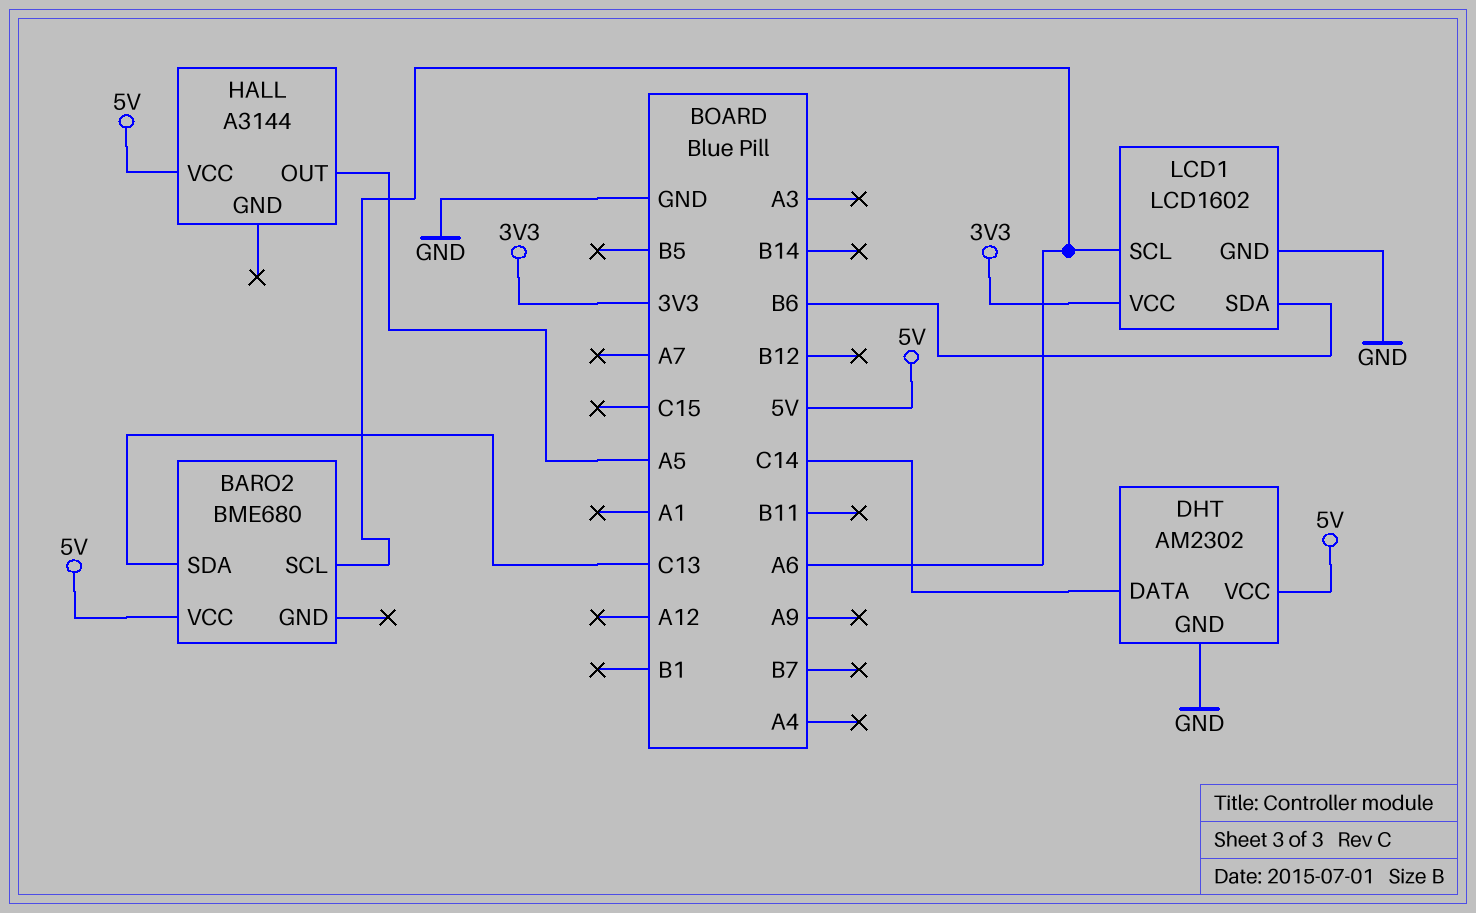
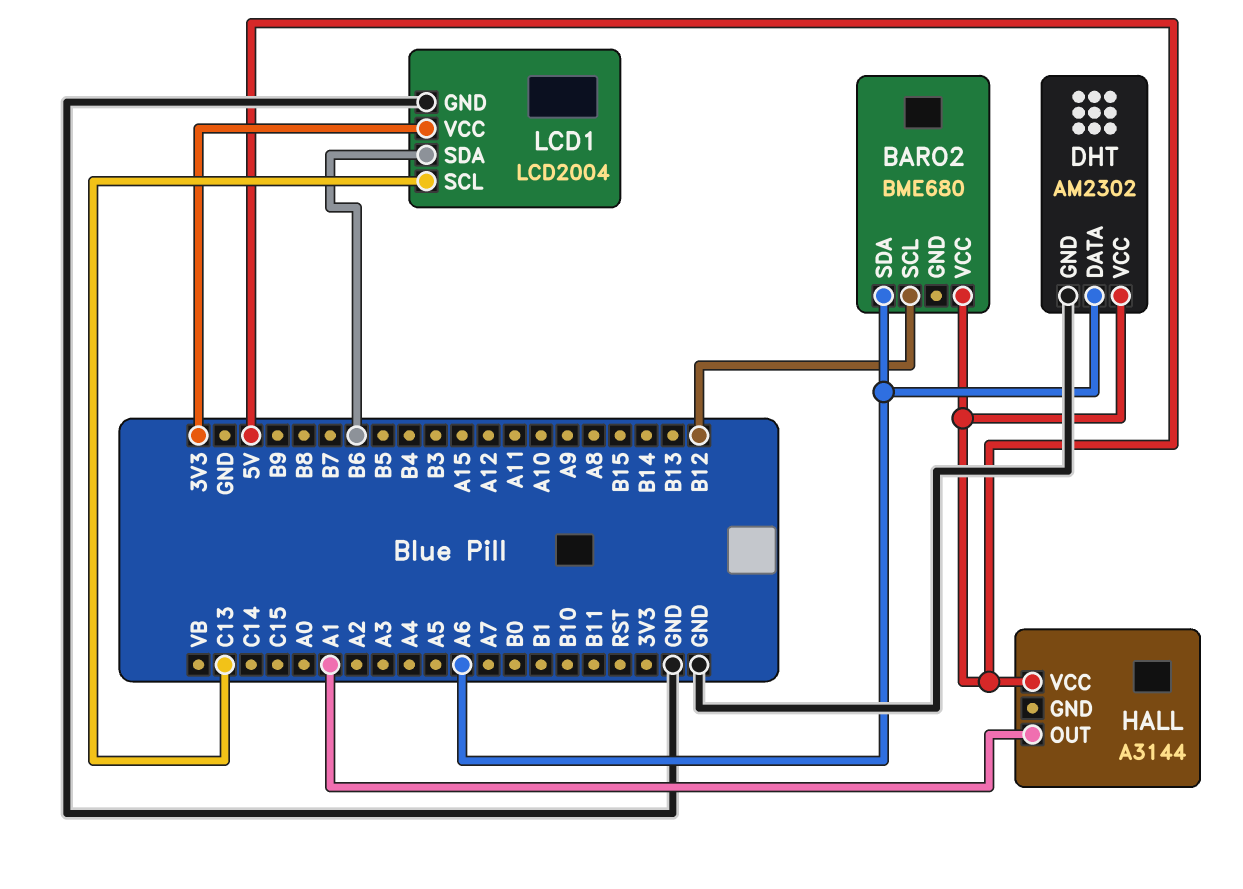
BARO2 pin SCL: A6 -> B12
BARO2 pin SDA: C13 -> A6
DHT pin DATA: C14 -> A6
HALL pin OUT: A5 -> A1
LCD1: LCD1602 -> LCD2004
LCD1 pin SCL: A6 -> C13

